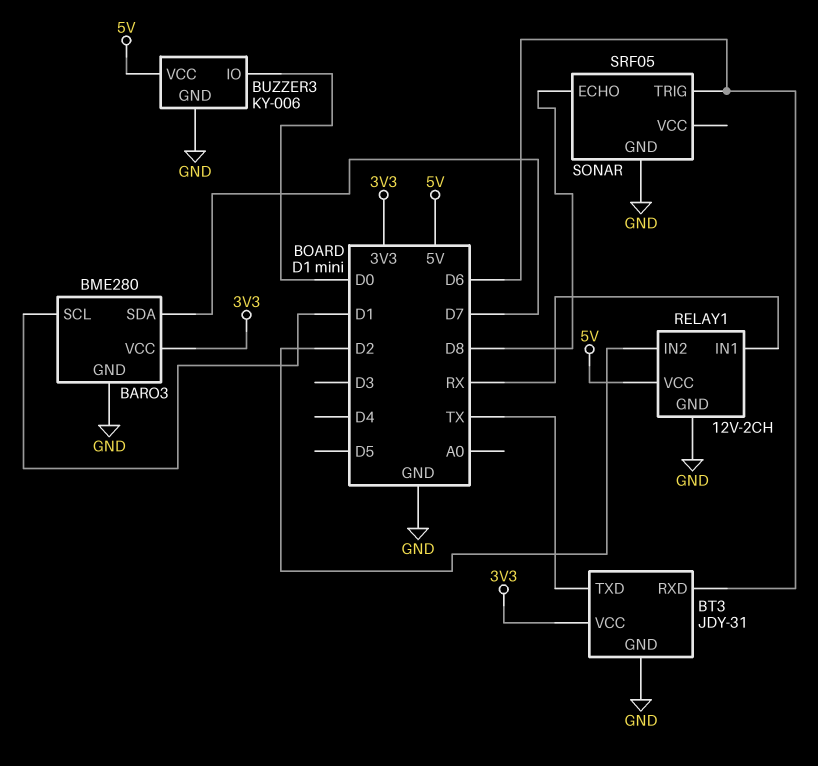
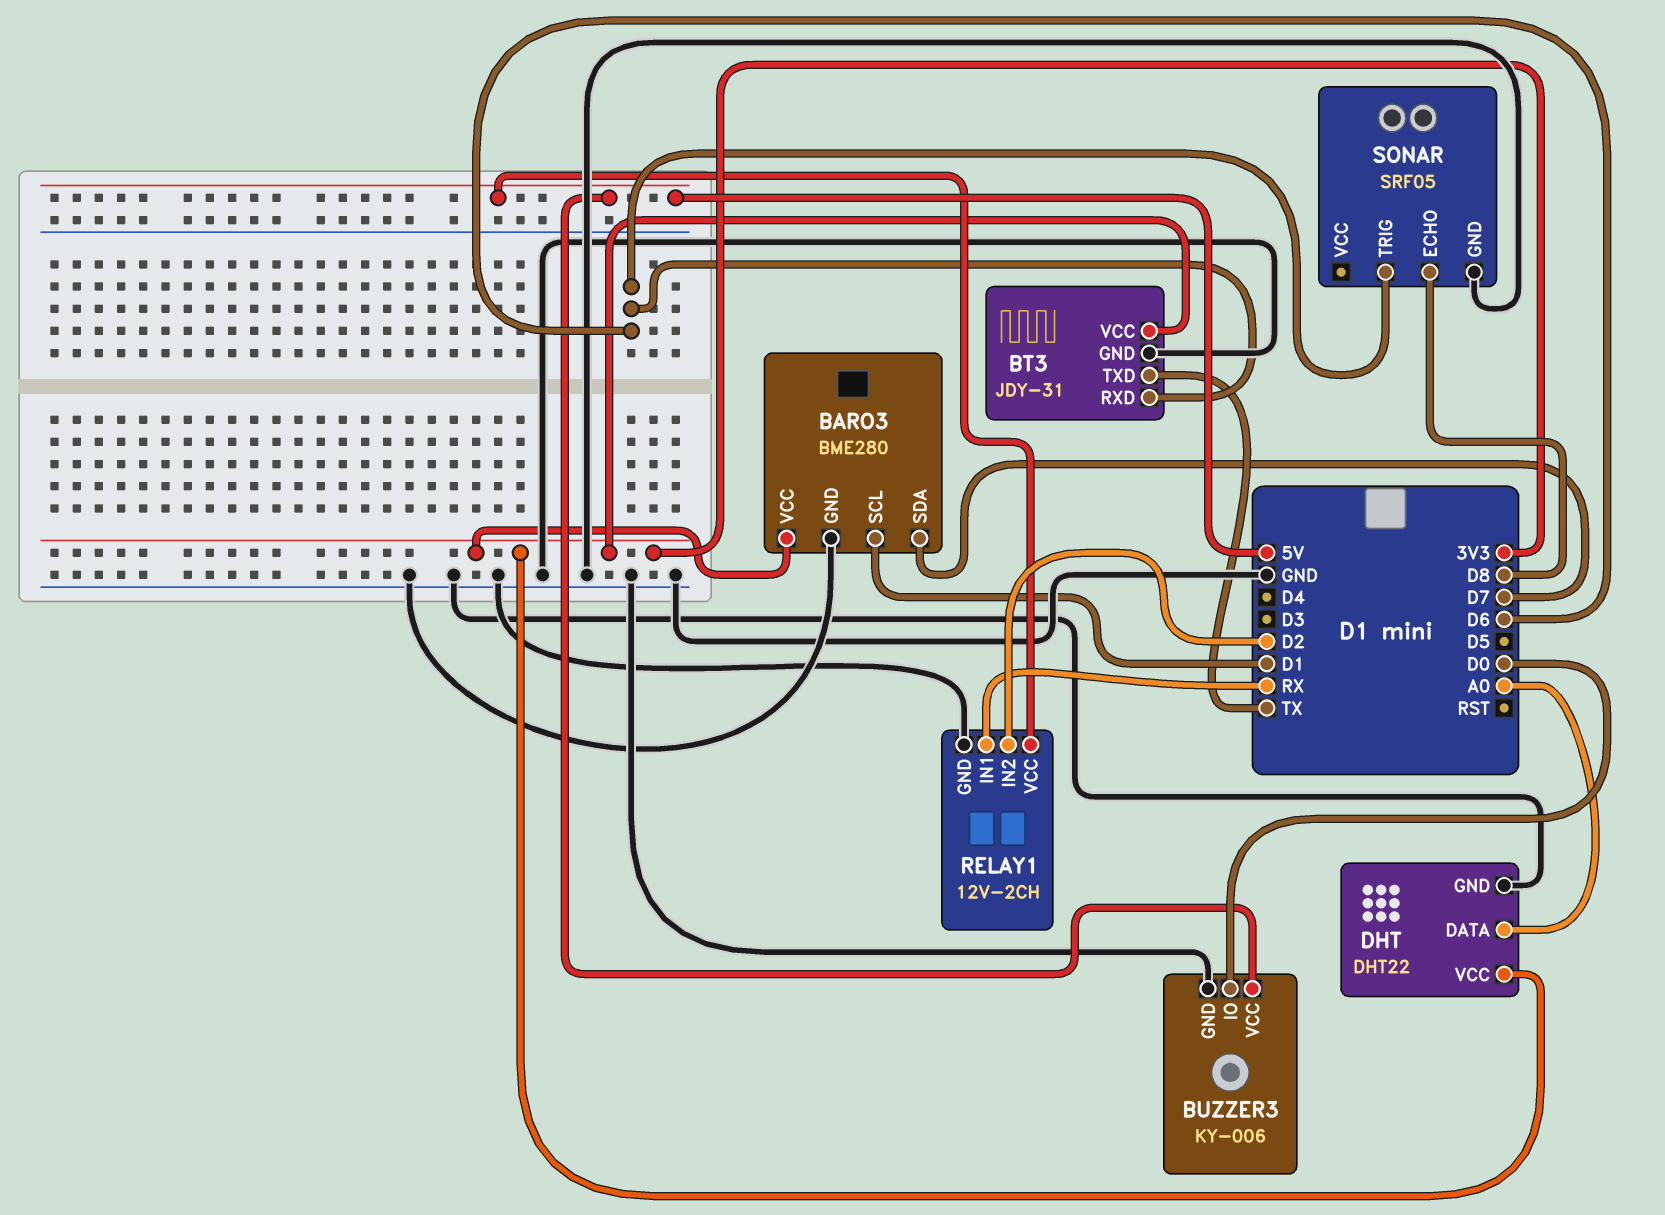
DHT: none -> DHT22
DHT pin DATA: none -> A0
DHT pin GND: none -> GND
DHT pin VCC: none -> 3V3

